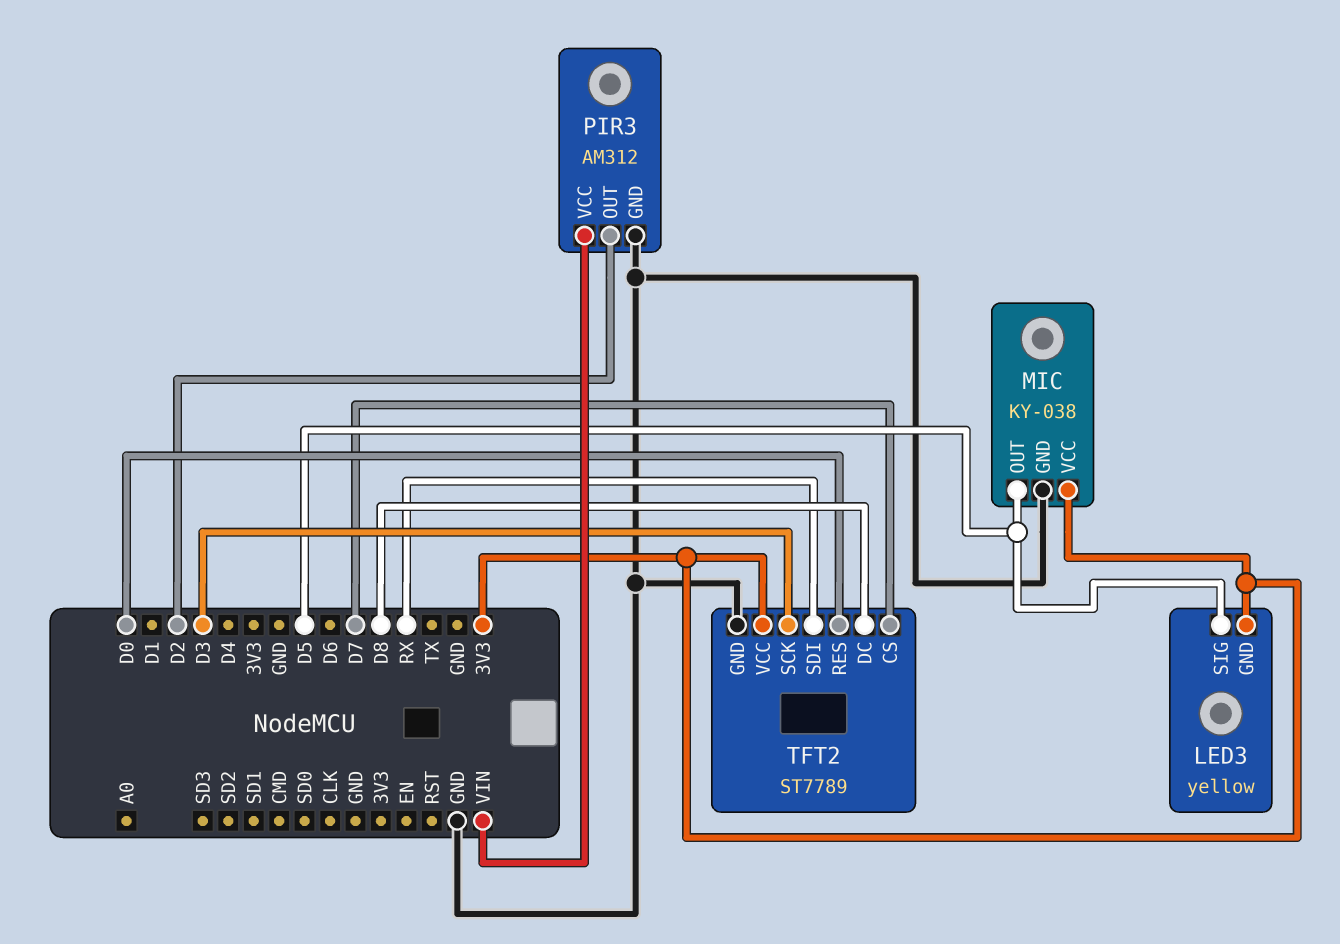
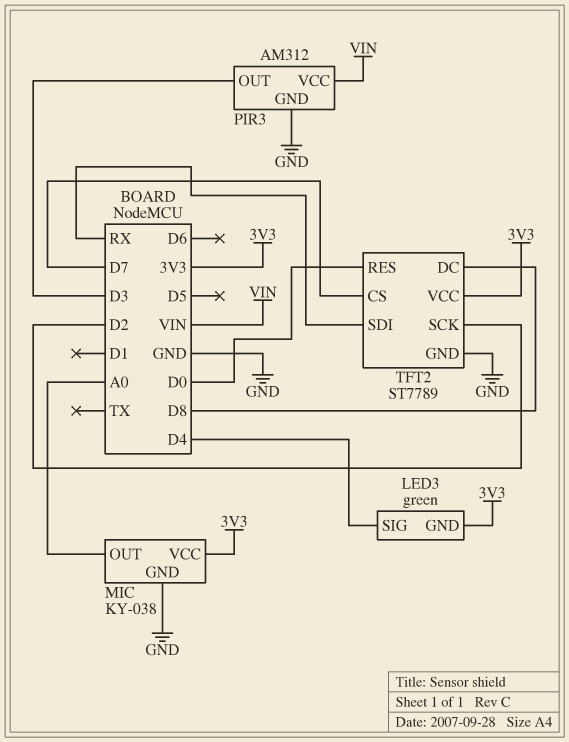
LED3: yellow -> green
LED3 pin SIG: D5 -> D4
MIC pin OUT: D5 -> A0
PIR3 pin OUT: D2 -> D3
TFT2 pin SCK: D3 -> D2

